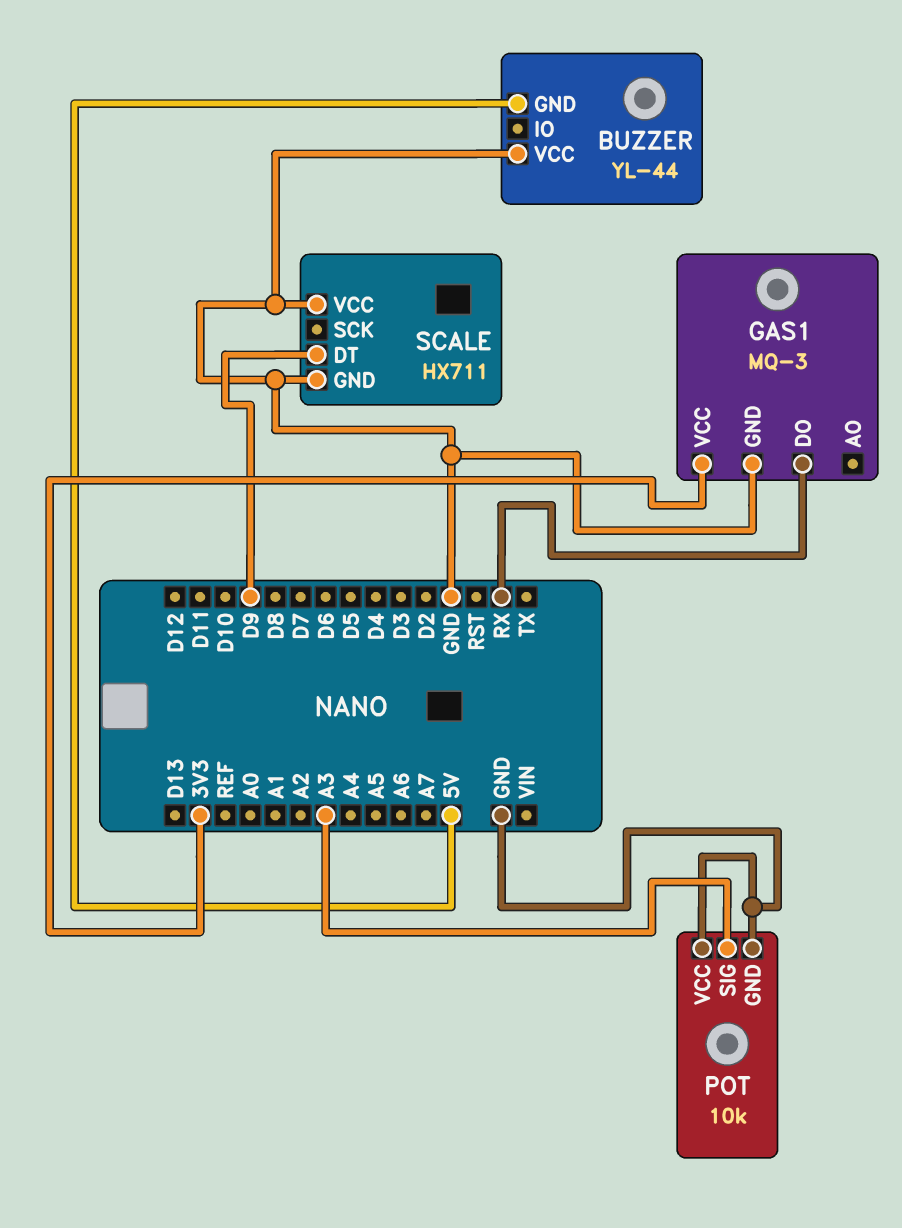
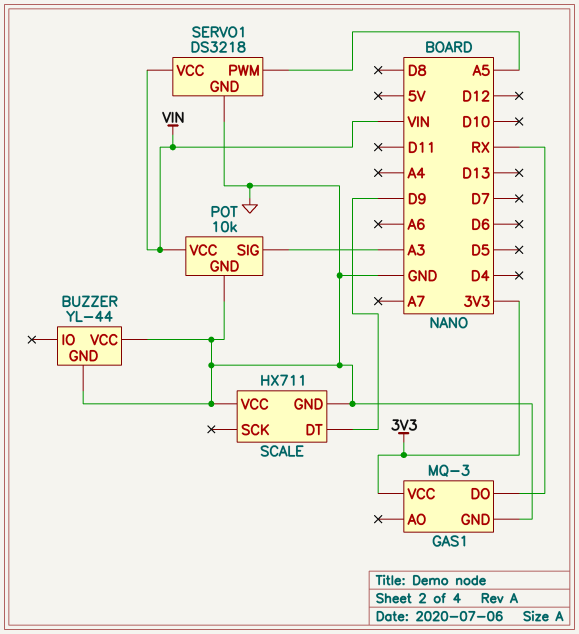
BUZZER pin GND: 5V -> GND
POT pin VCC: GND -> VIN
SERVO1: none -> DS3218
SERVO1 pin GND: none -> GND
SERVO1 pin PWM: none -> A5
SERVO1 pin VCC: none -> VIN

